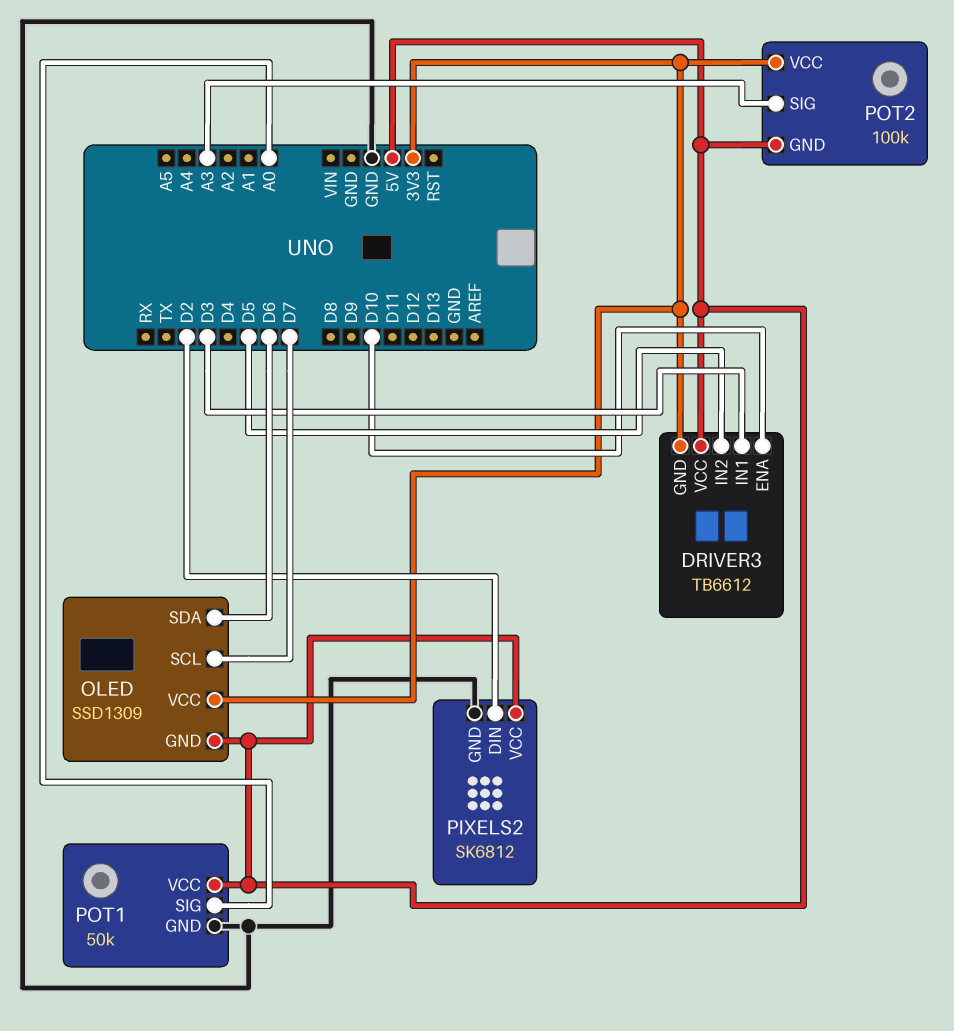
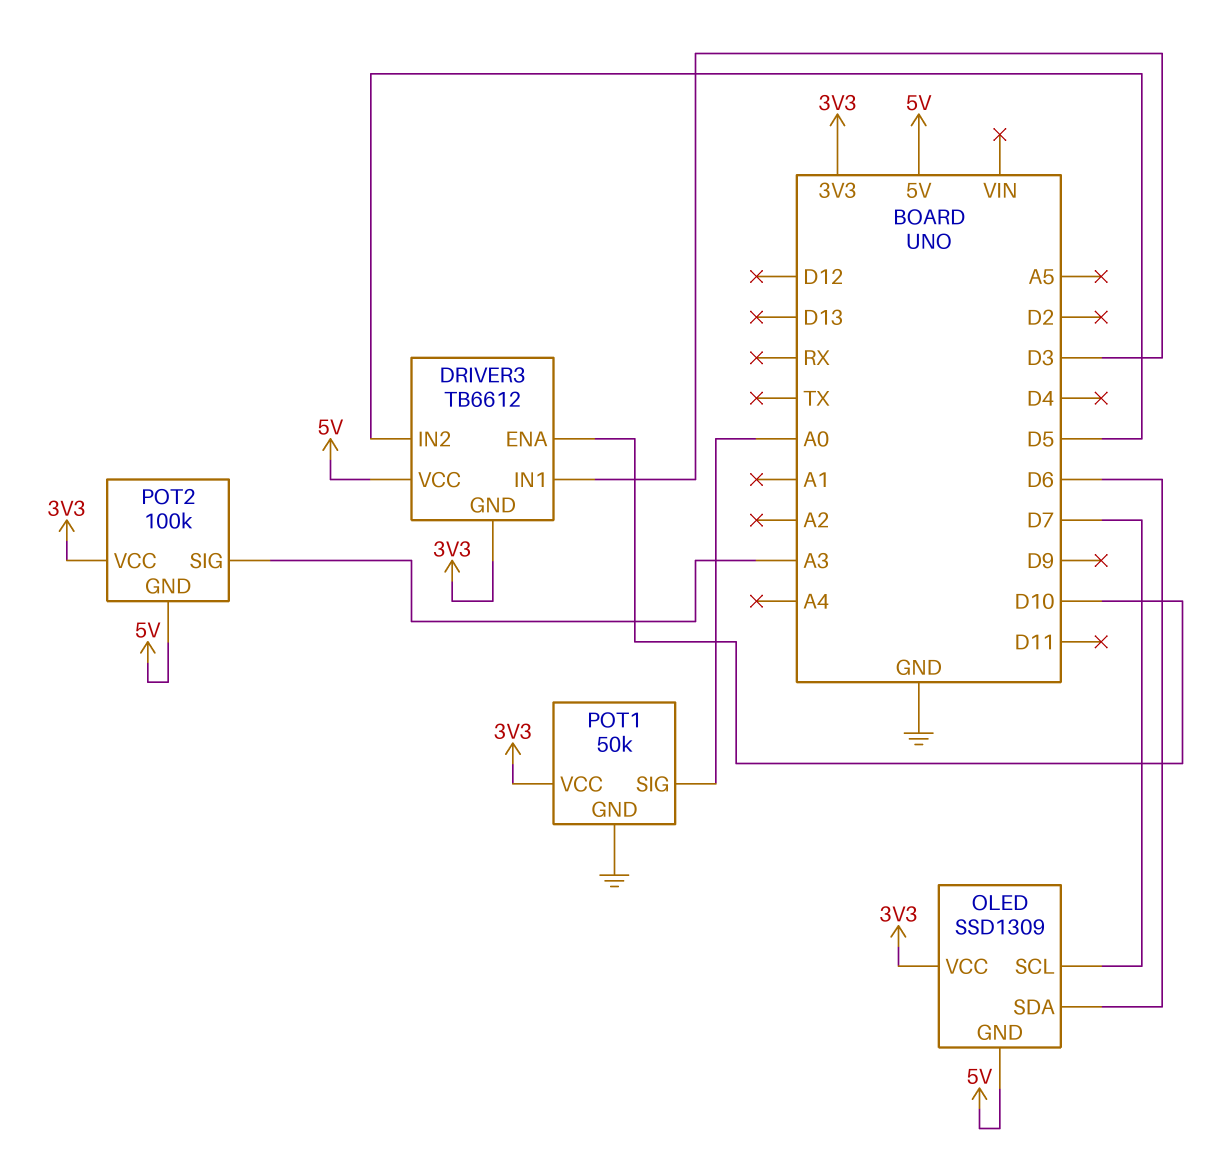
PIXELS2: SK6812 -> none
PIXELS2 pin DIN: D2 -> none
PIXELS2 pin GND: GND -> none
PIXELS2 pin VCC: 5V -> none
POT1 pin VCC: 5V -> 3V3

